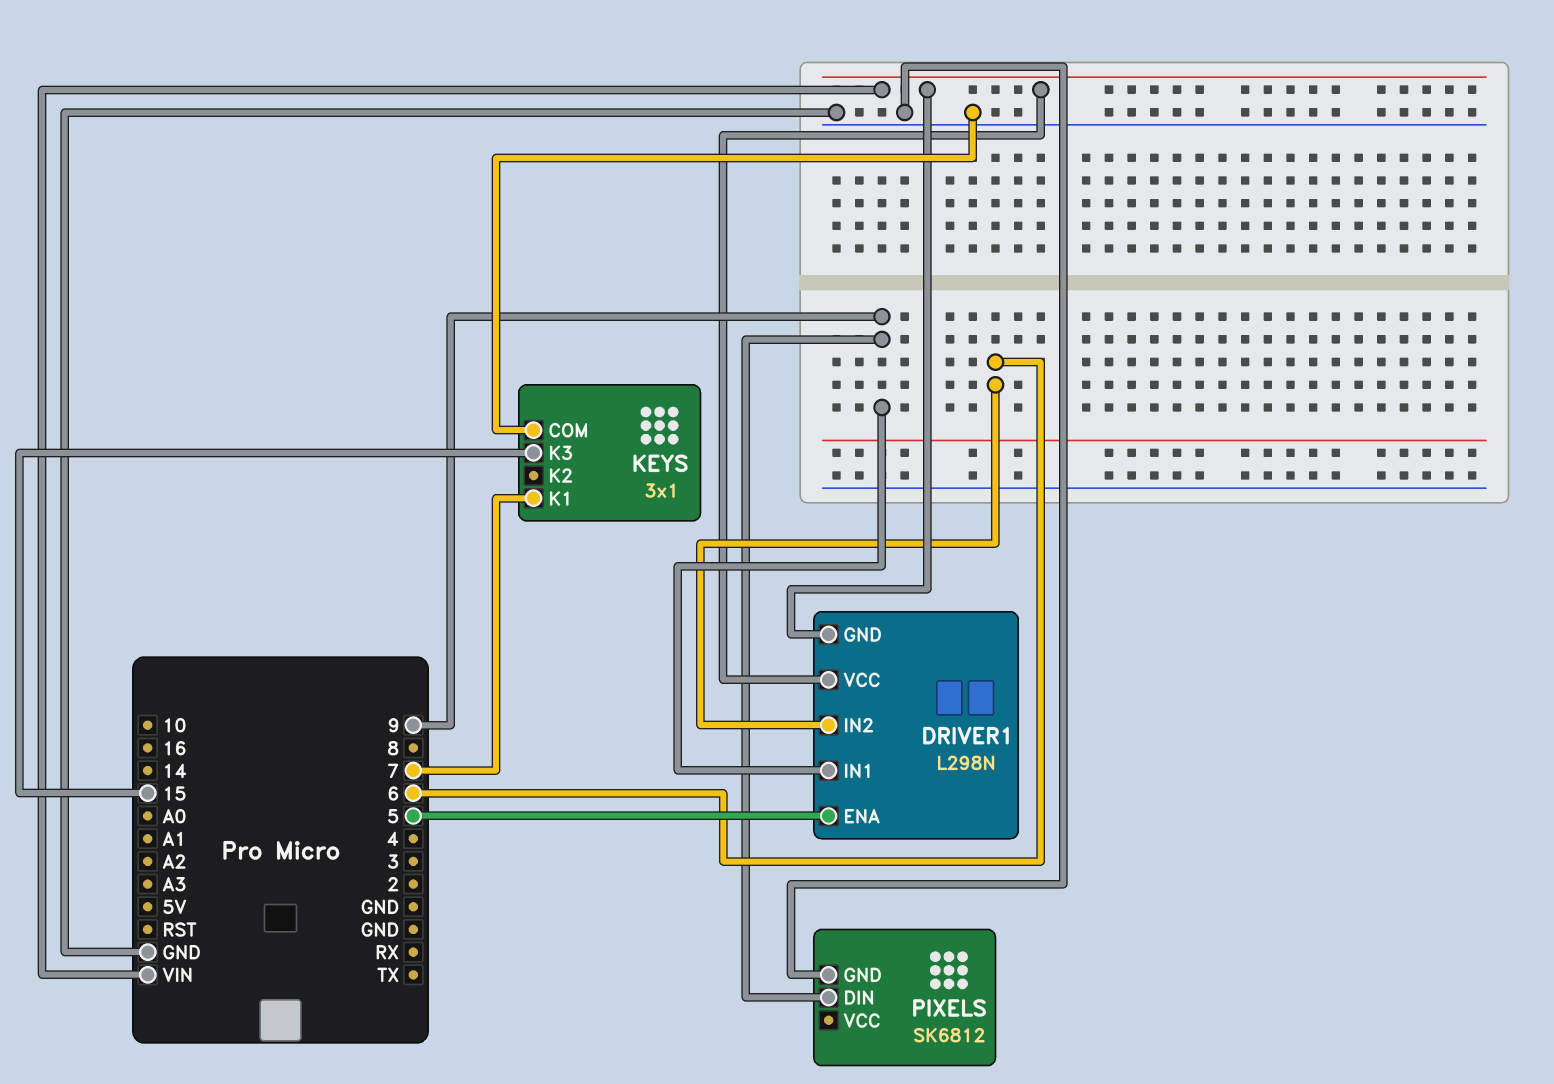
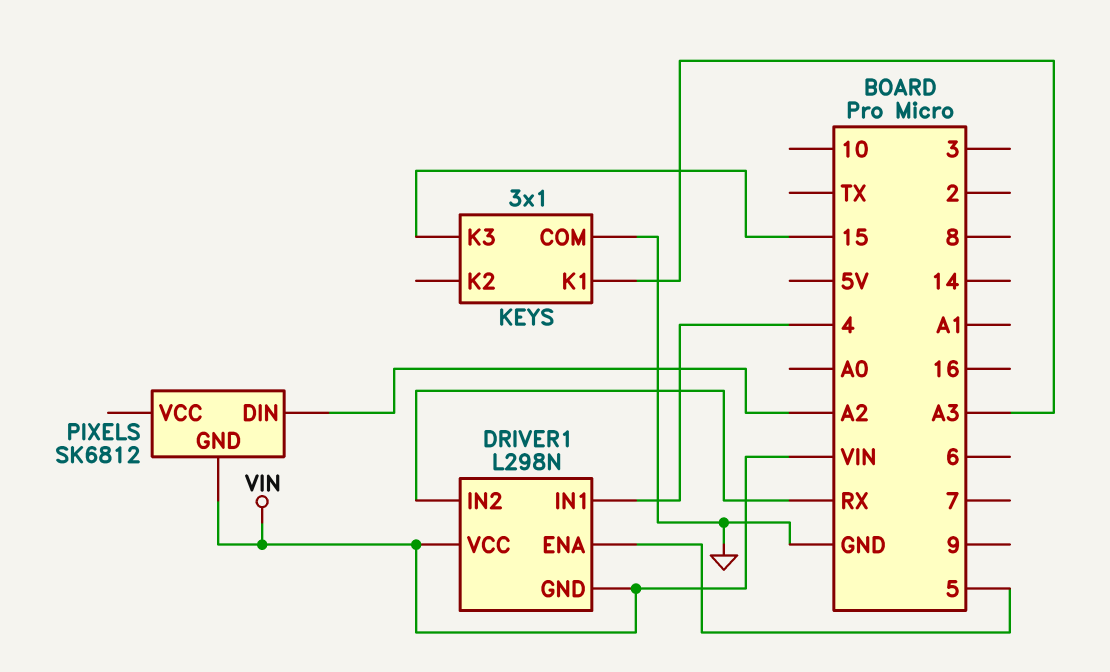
DRIVER1 pin IN1: 9 -> 4
DRIVER1 pin IN2: 6 -> RX
KEYS pin K1: 7 -> A3
PIXELS pin DIN: 9 -> A2
PIXELS pin GND: GND -> VIN

